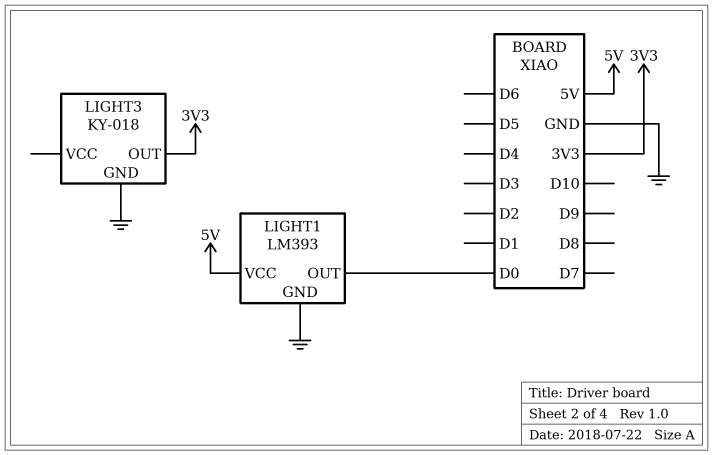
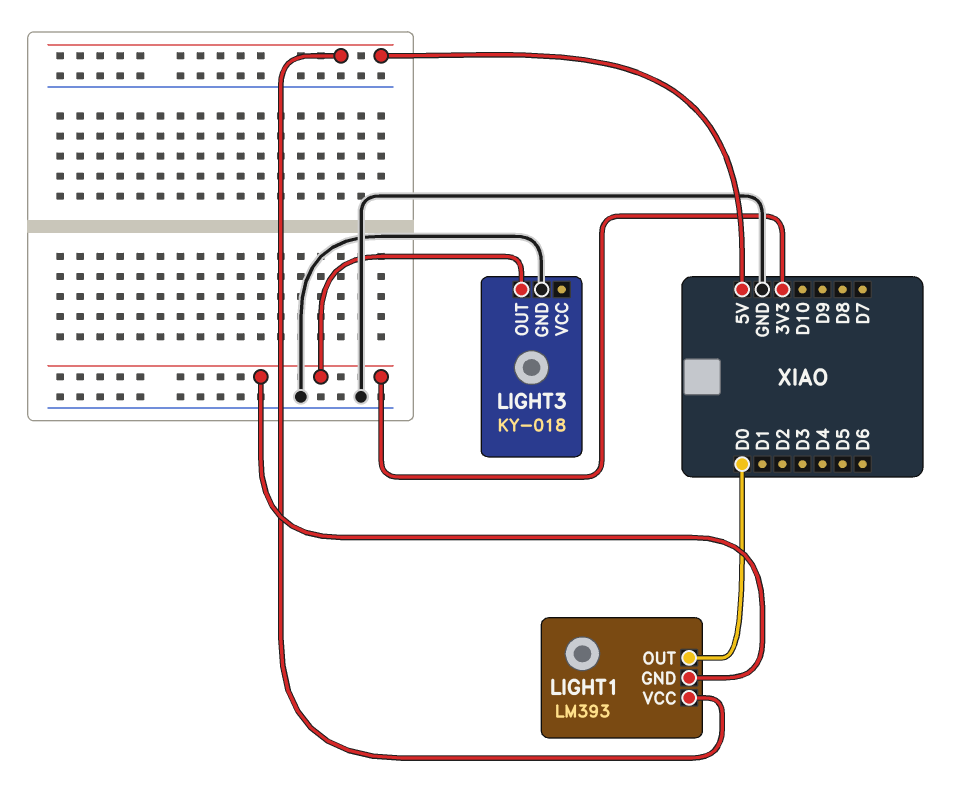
LIGHT1 pin GND: GND -> 3V3

